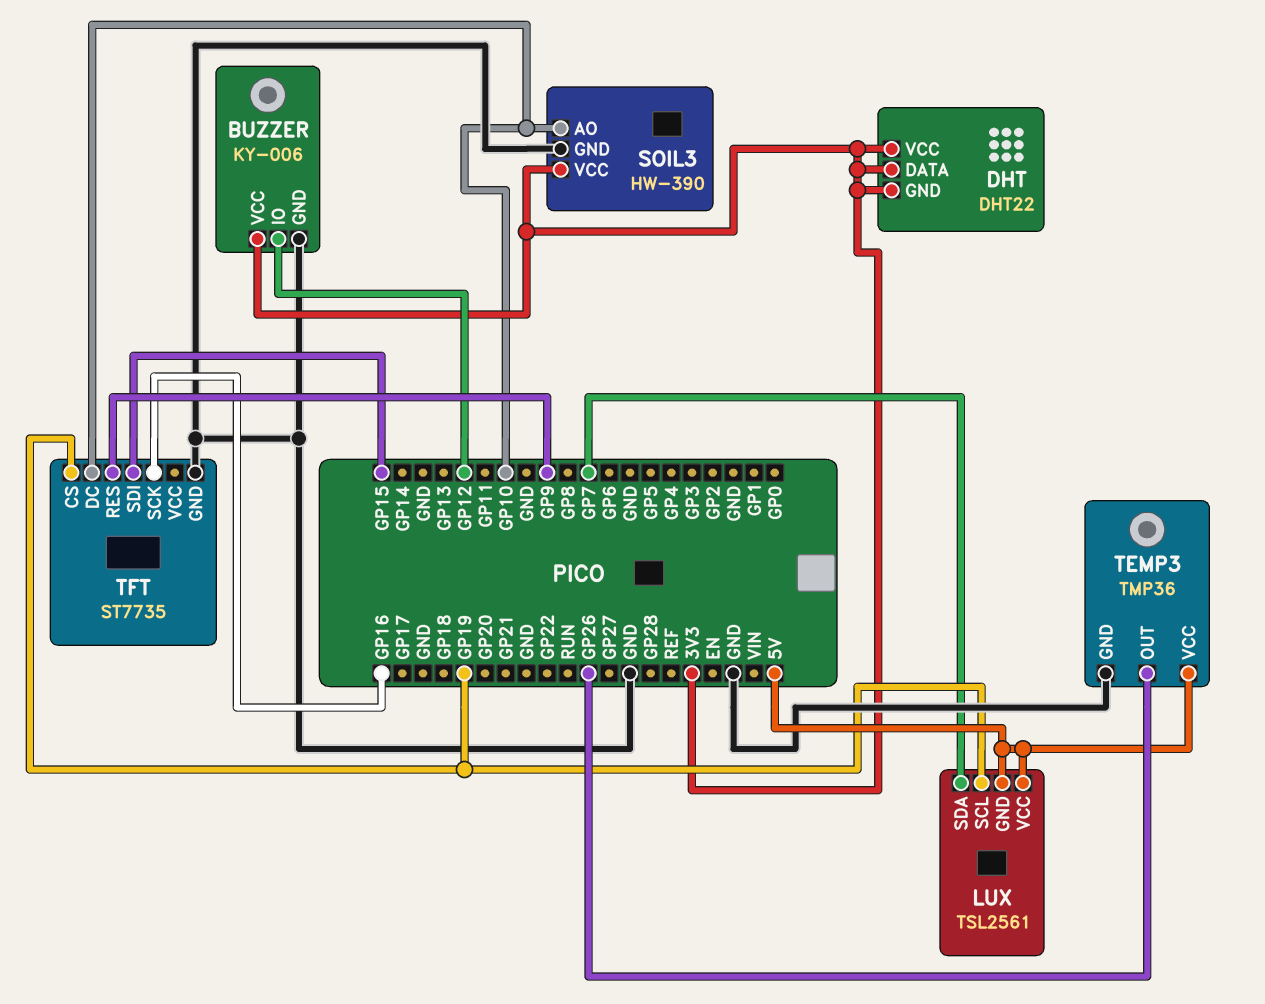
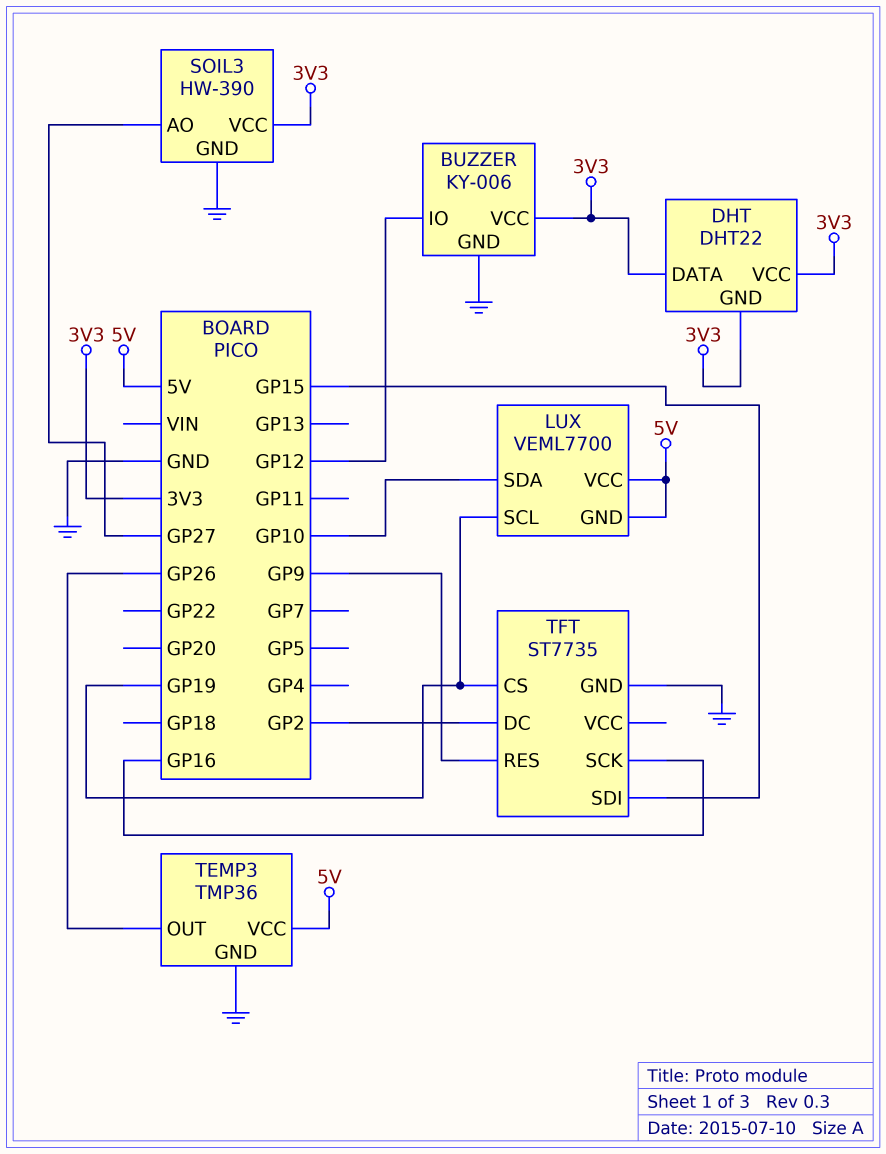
LUX: TSL2561 -> VEML7700
LUX pin SDA: GP7 -> GP10
SOIL3 pin AO: GP10 -> GP27
TFT pin DC: GP10 -> GP2

